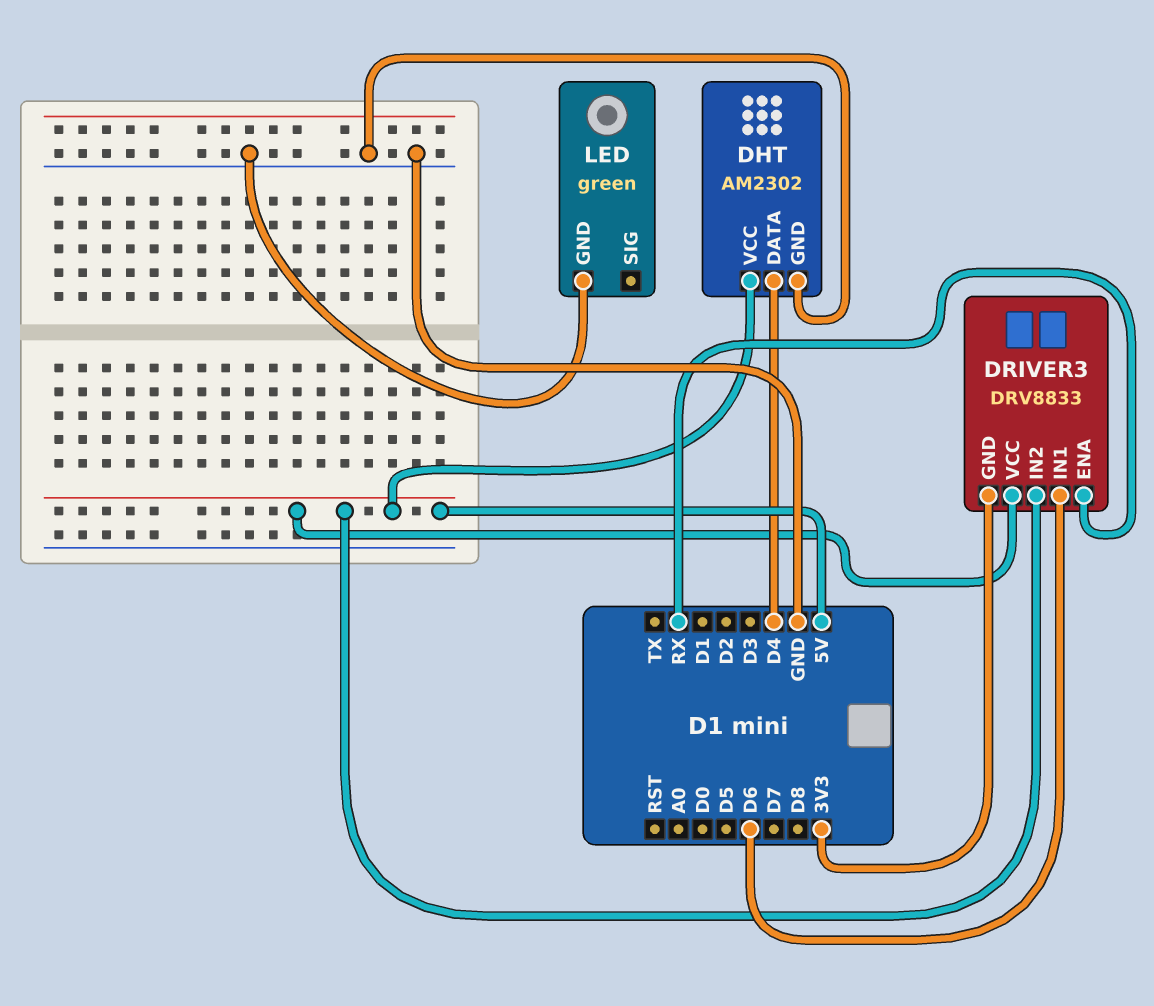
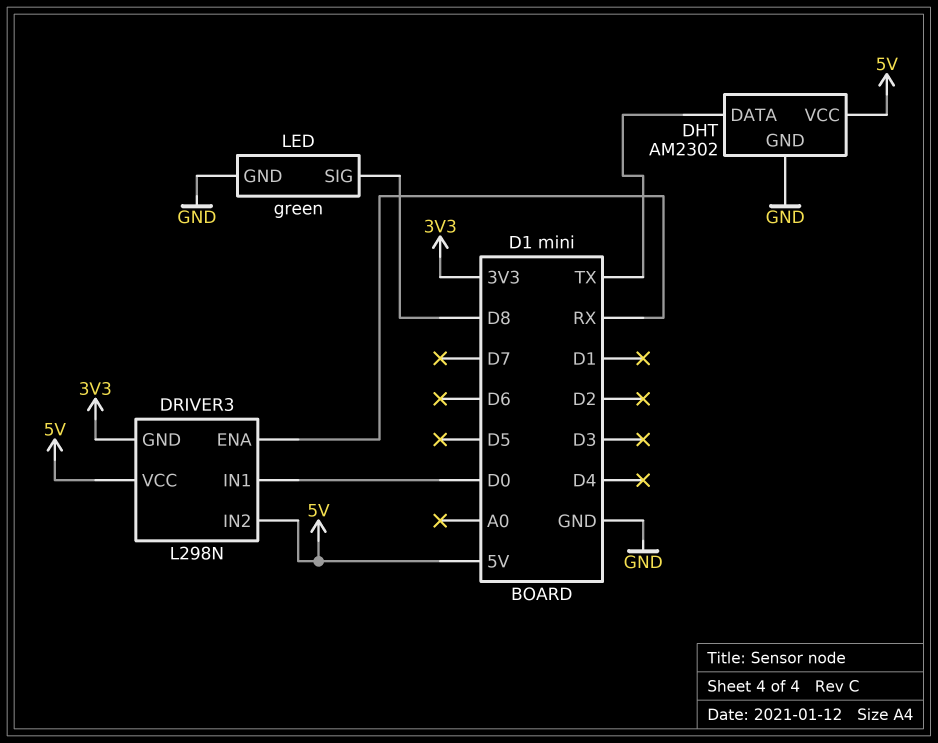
DHT pin DATA: D4 -> TX
DRIVER3: DRV8833 -> L298N
DRIVER3 pin IN1: D6 -> D0
LED pin SIG: none -> D8

